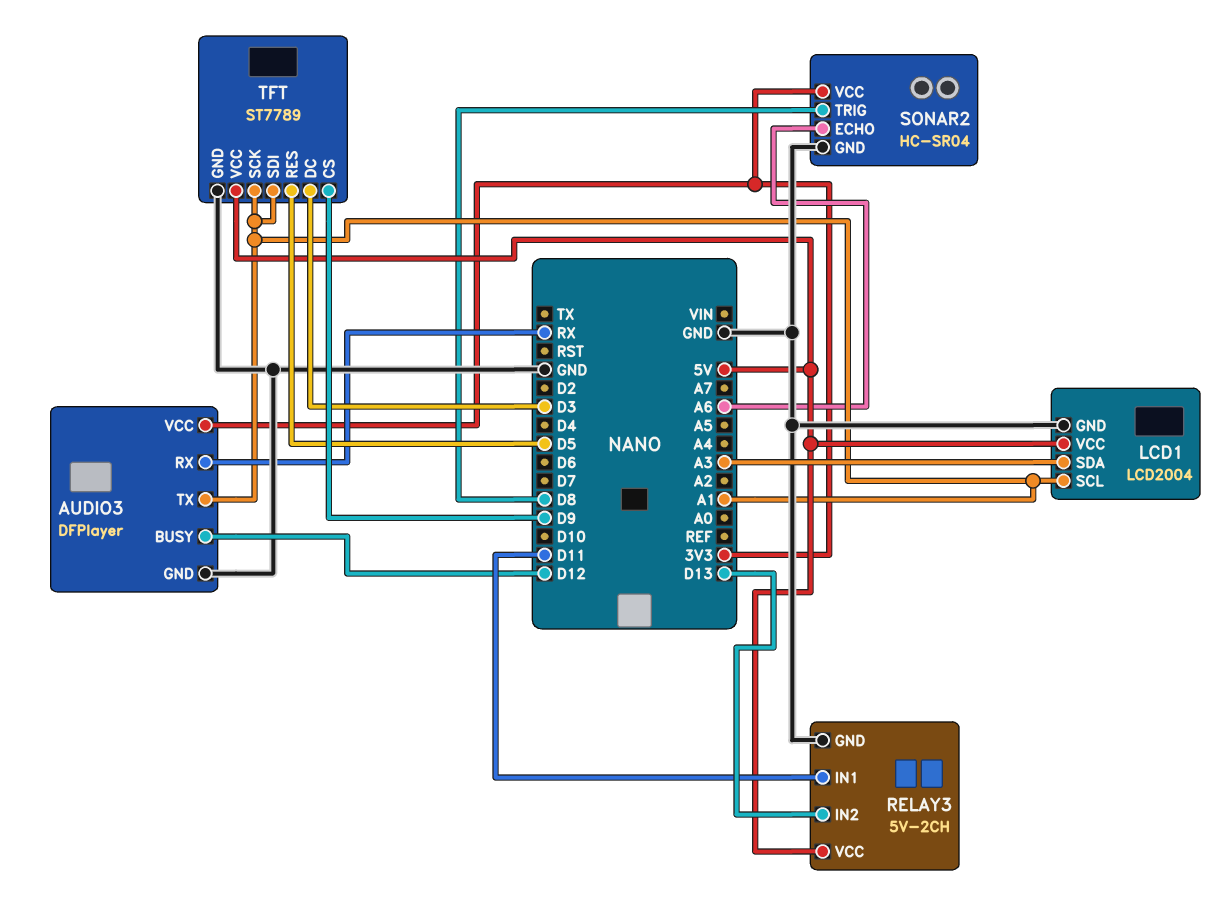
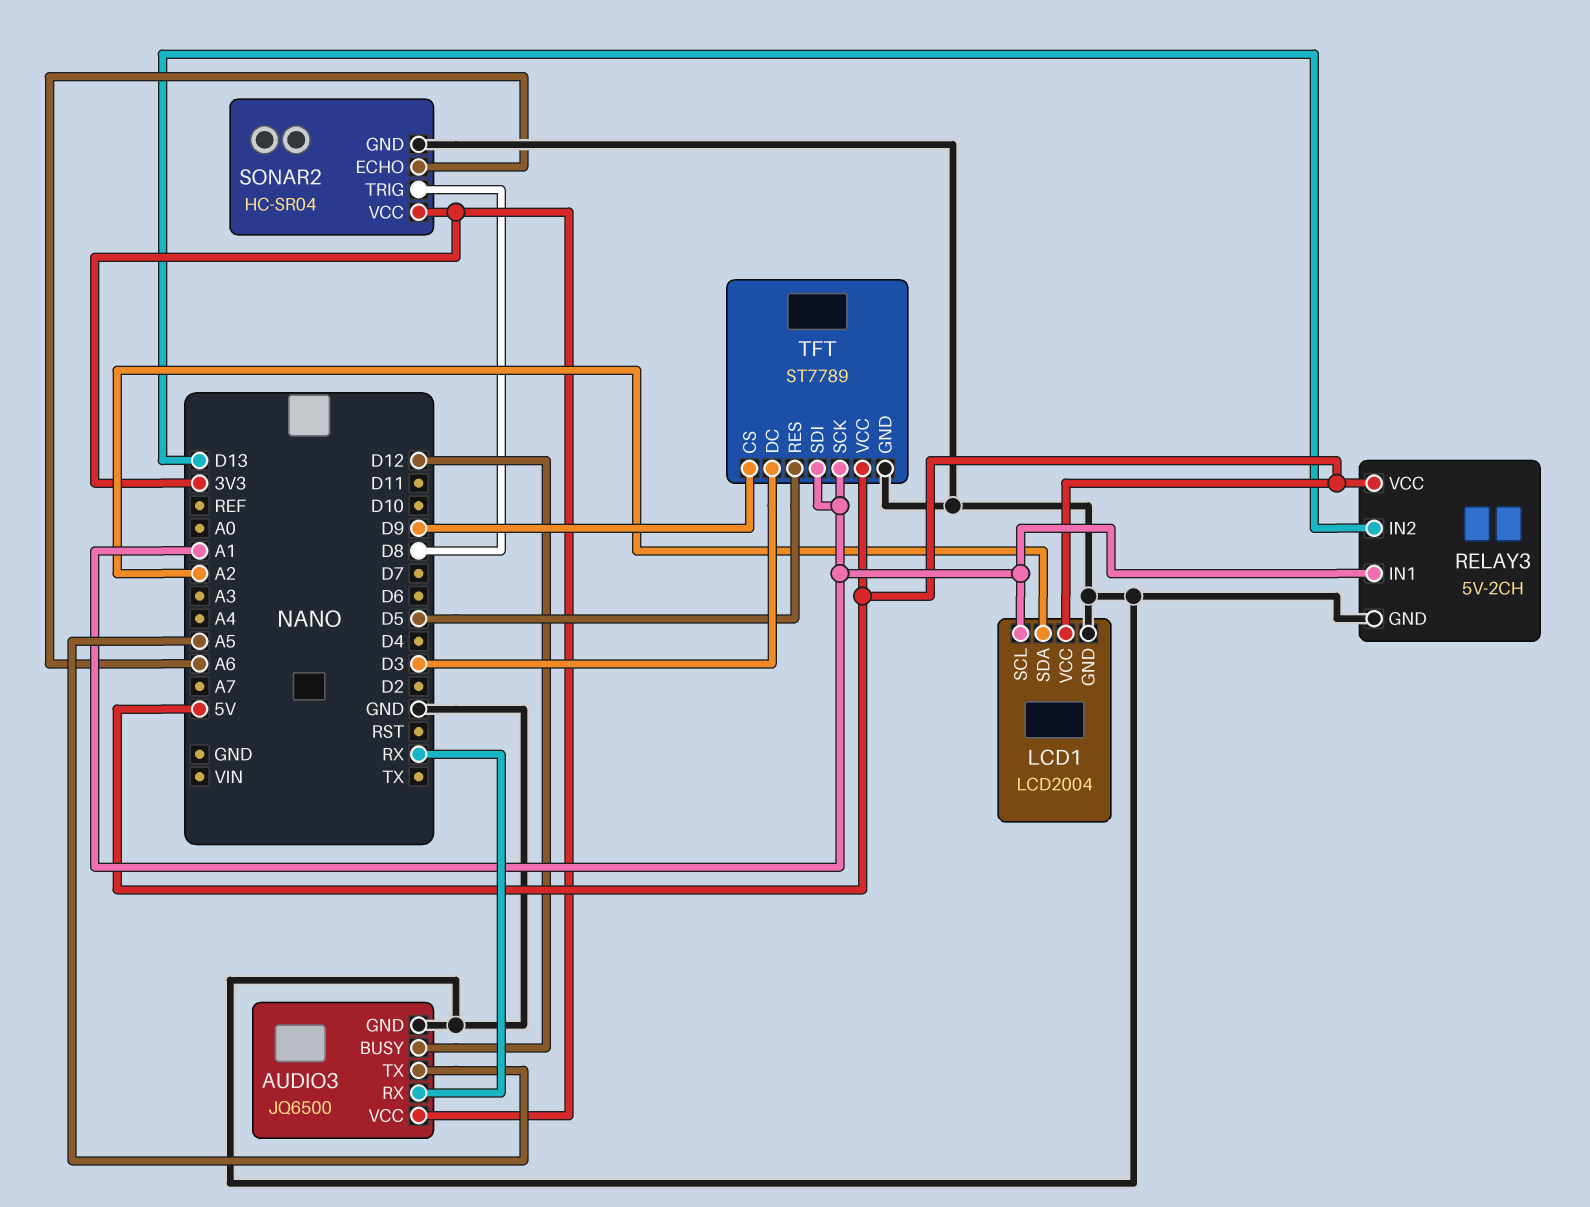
AUDIO3: DFPlayer -> JQ6500
AUDIO3 pin TX: A1 -> A5
LCD1 pin SDA: A3 -> A2
RELAY3 pin IN1: D11 -> A1

